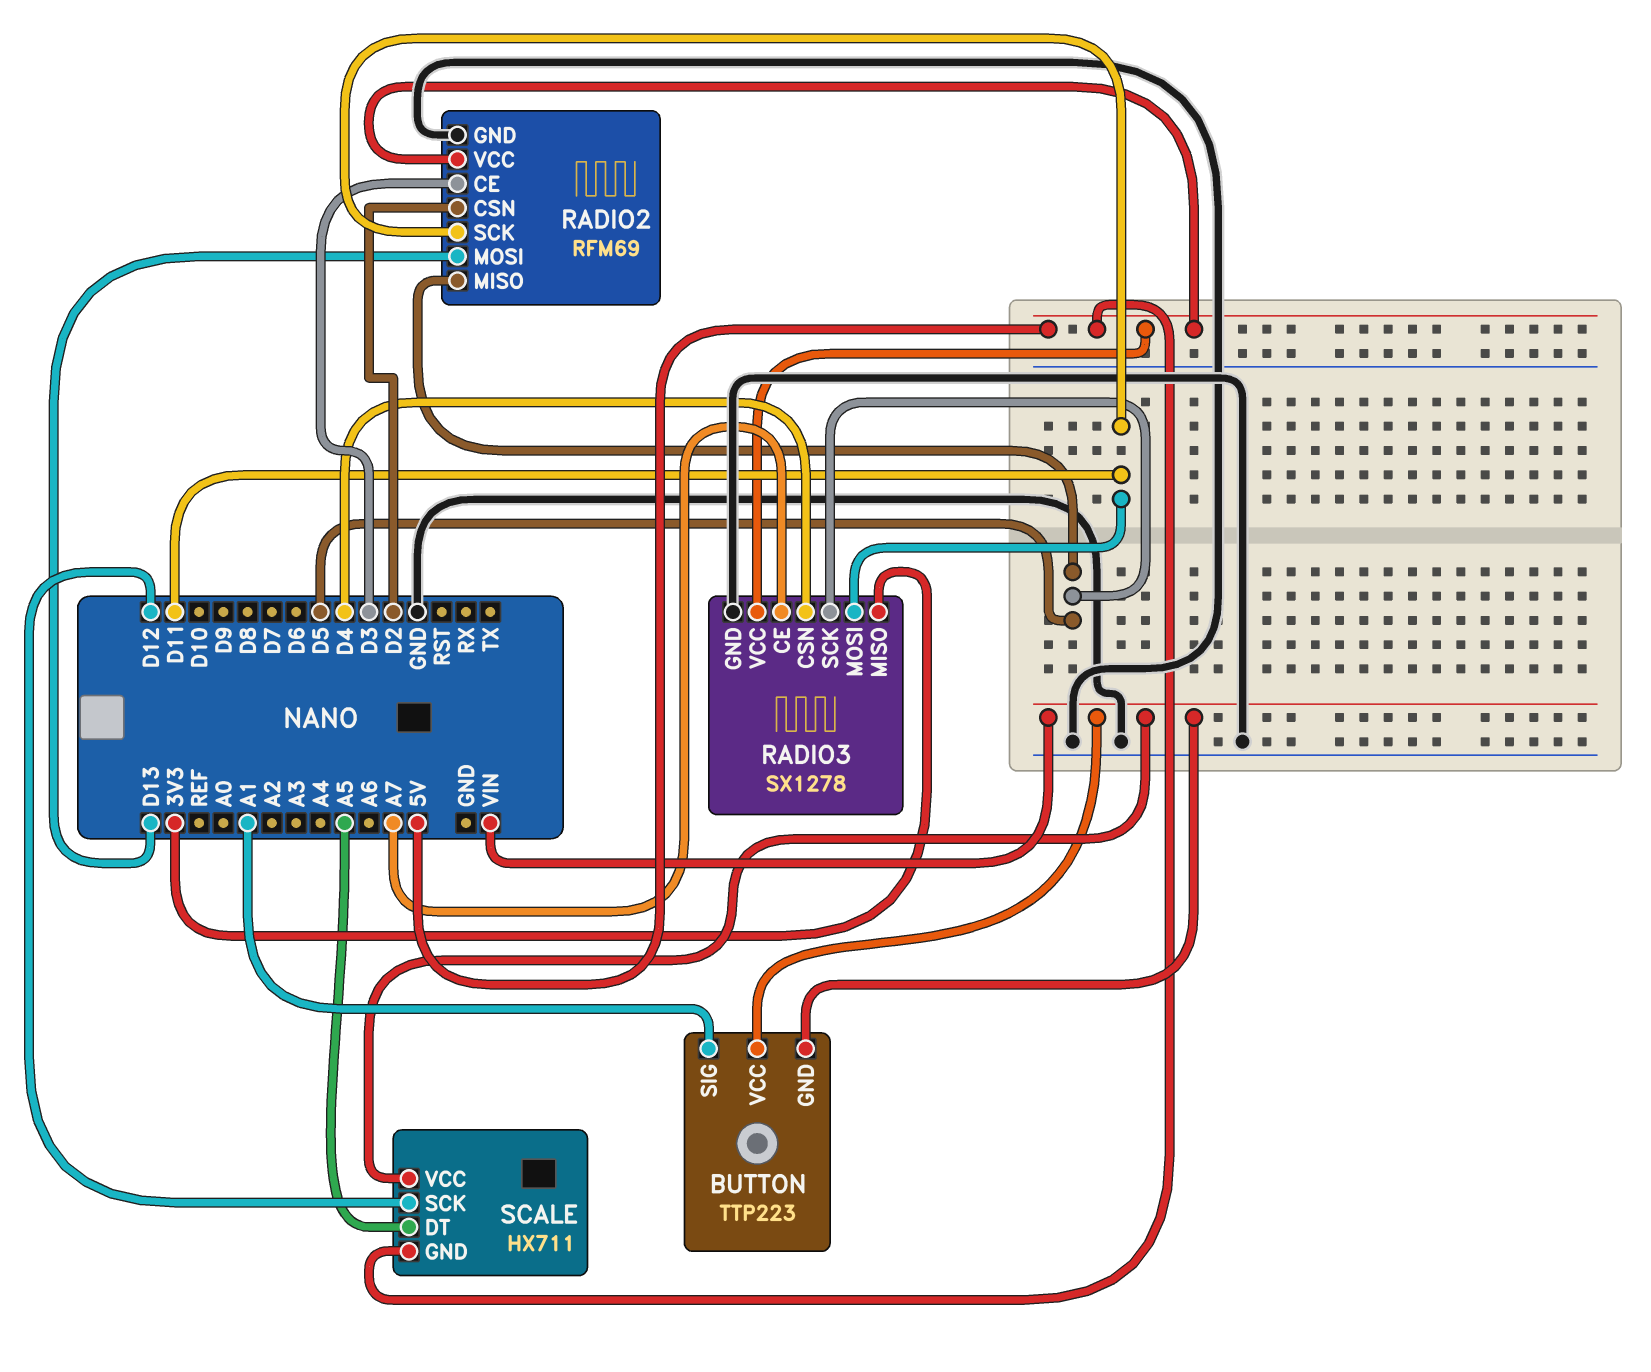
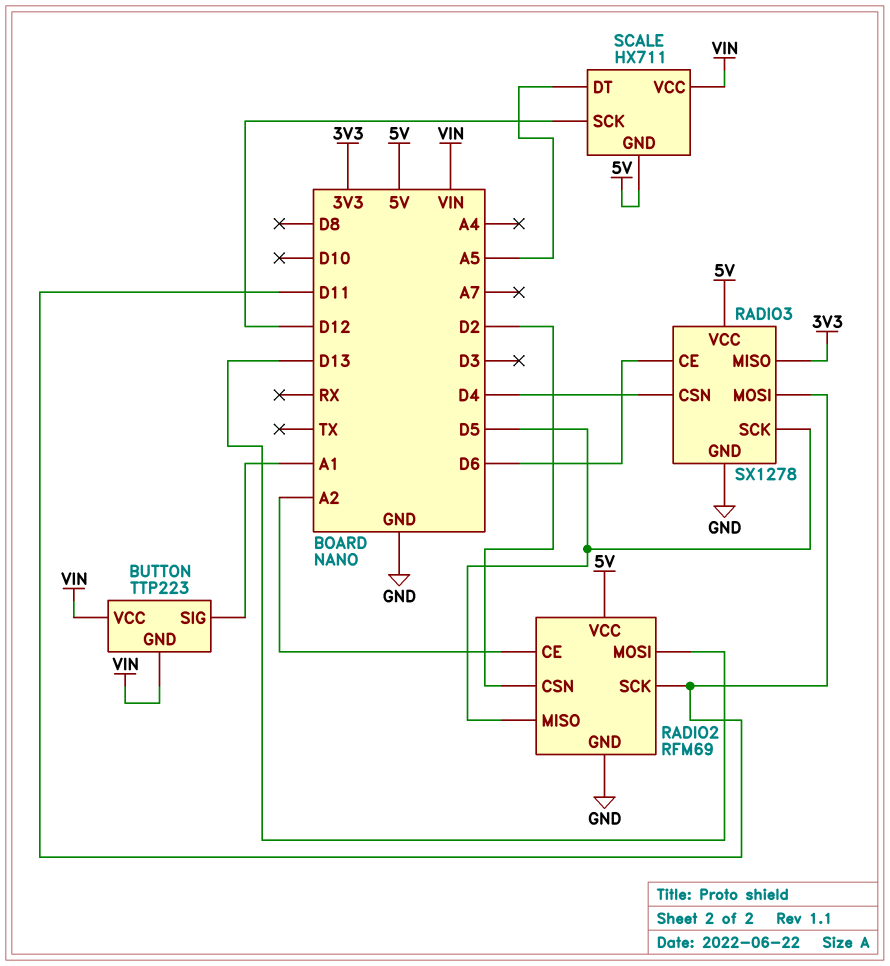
RADIO2 pin CE: D3 -> A2
RADIO3 pin CE: A7 -> D6

